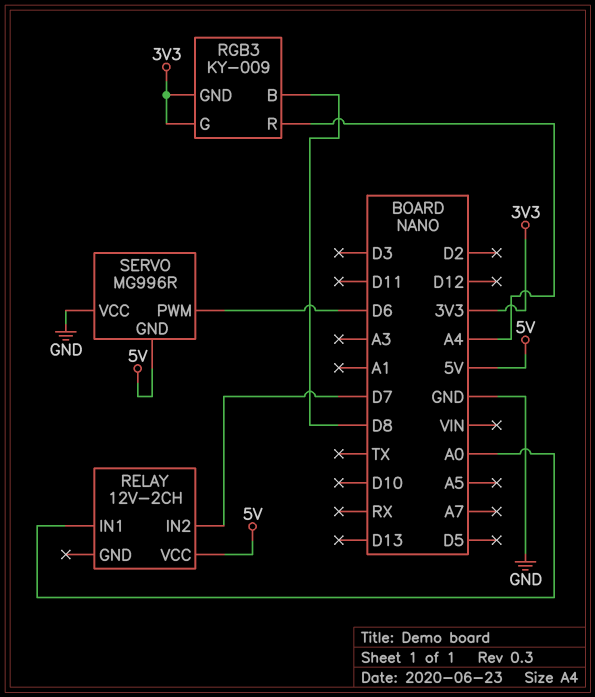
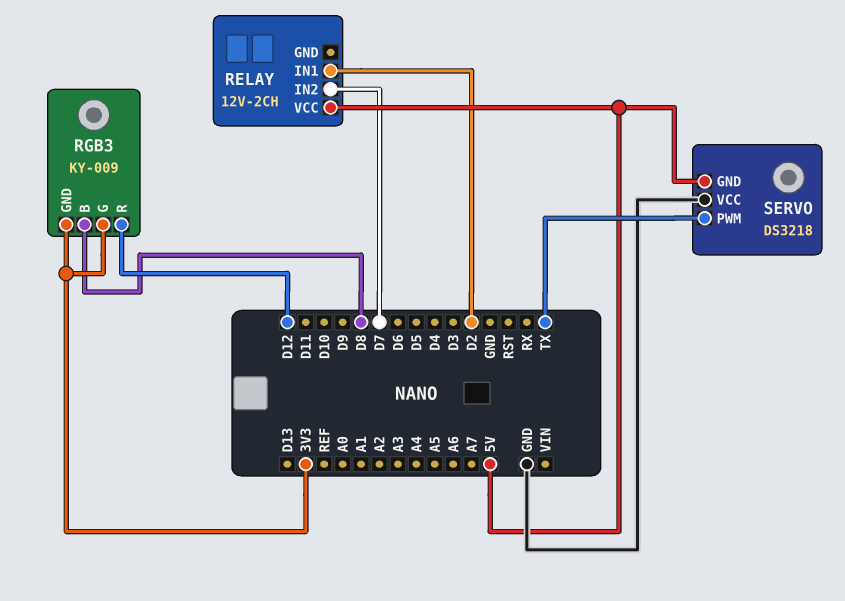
RELAY pin IN1: A0 -> D2
RGB3 pin R: A4 -> D12
SERVO: MG996R -> DS3218
SERVO pin PWM: D6 -> TX

